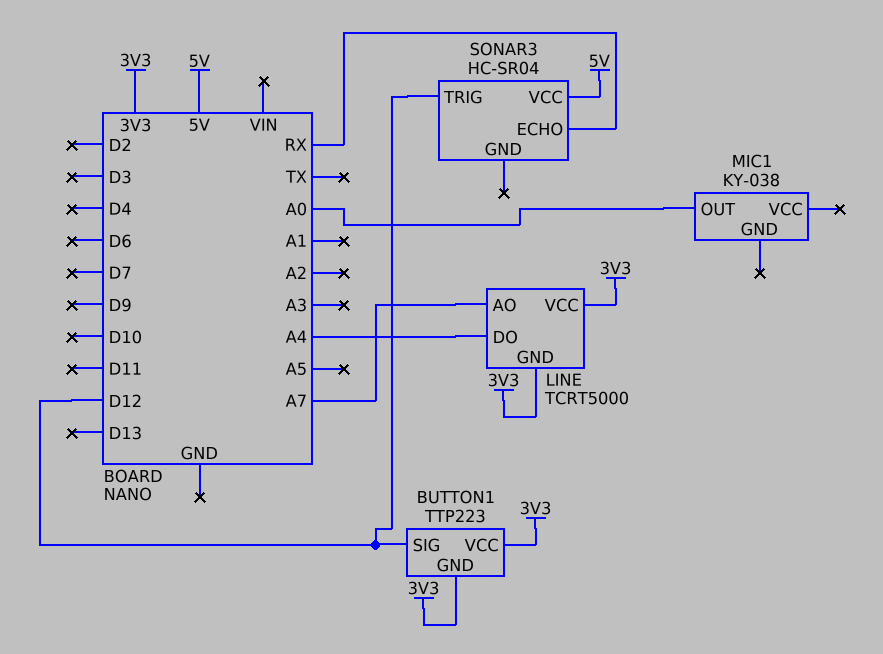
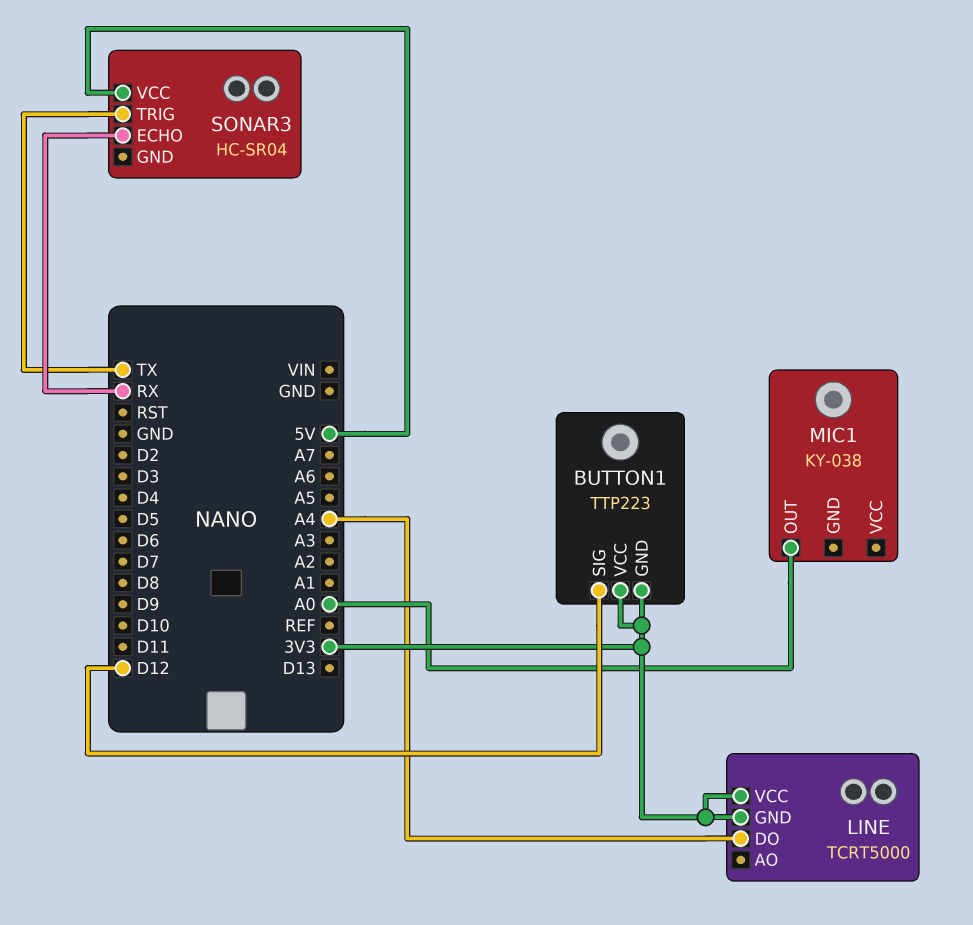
LINE pin AO: A7 -> none
SONAR3 pin TRIG: D12 -> TX

